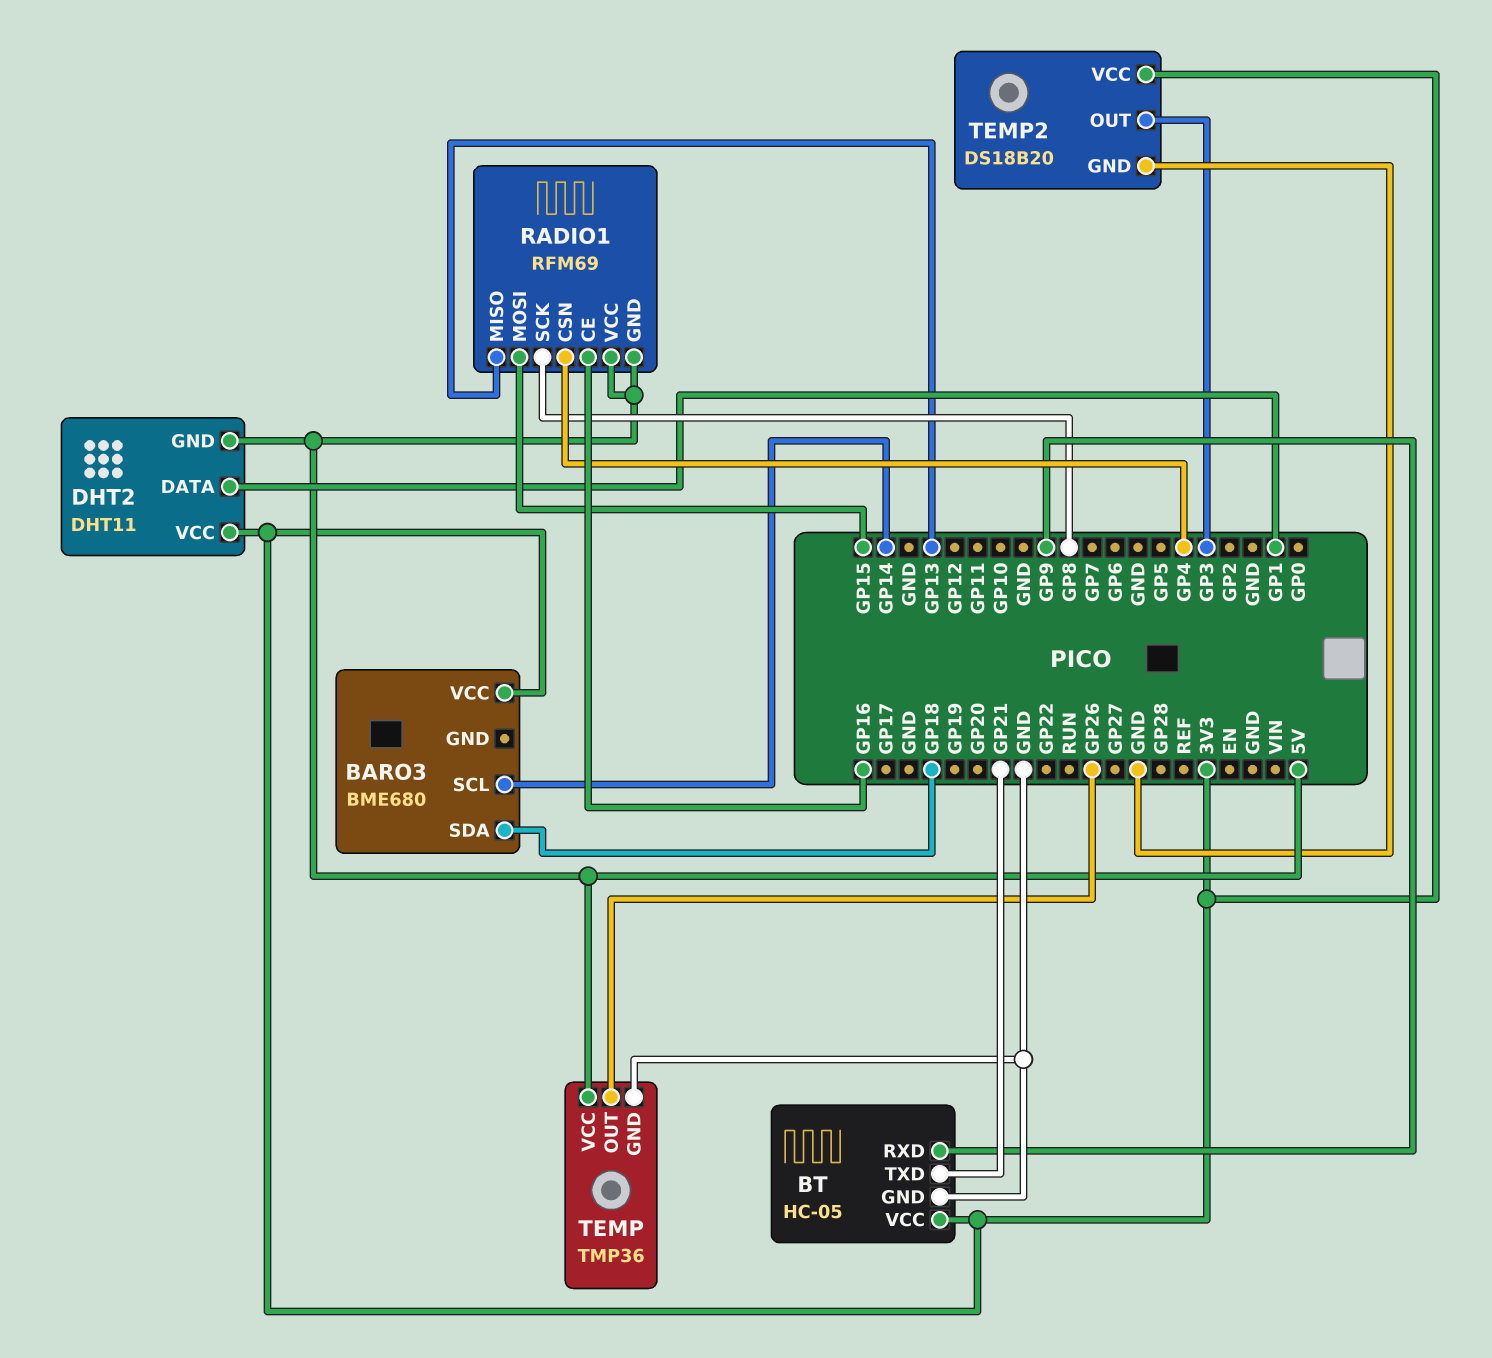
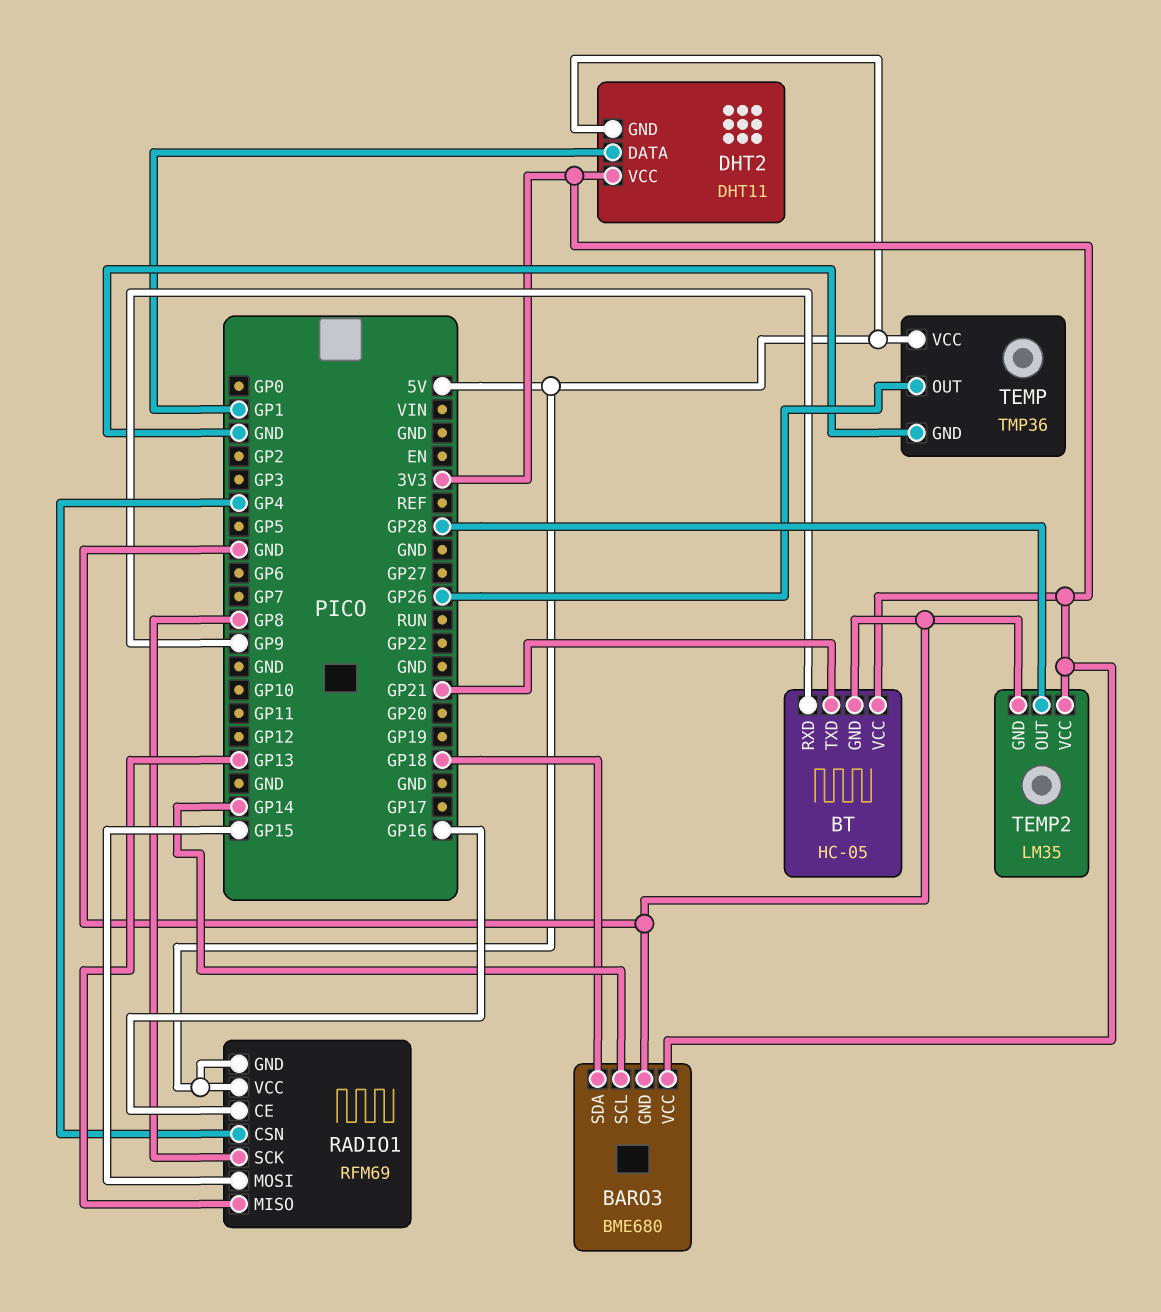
BARO3 pin GND: none -> GND
TEMP2: DS18B20 -> LM35
TEMP2 pin OUT: GP3 -> GP28

